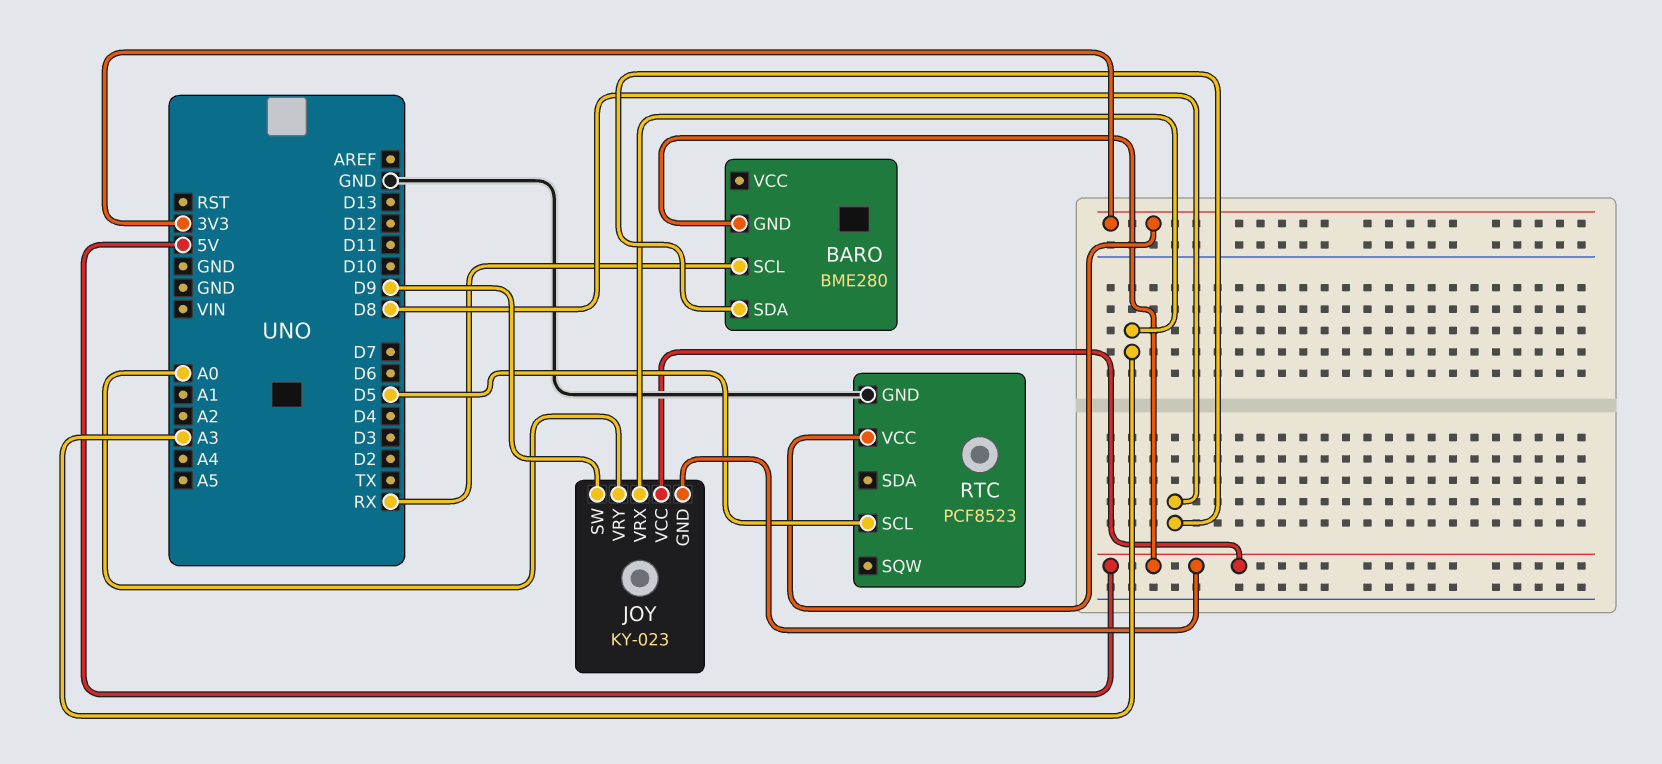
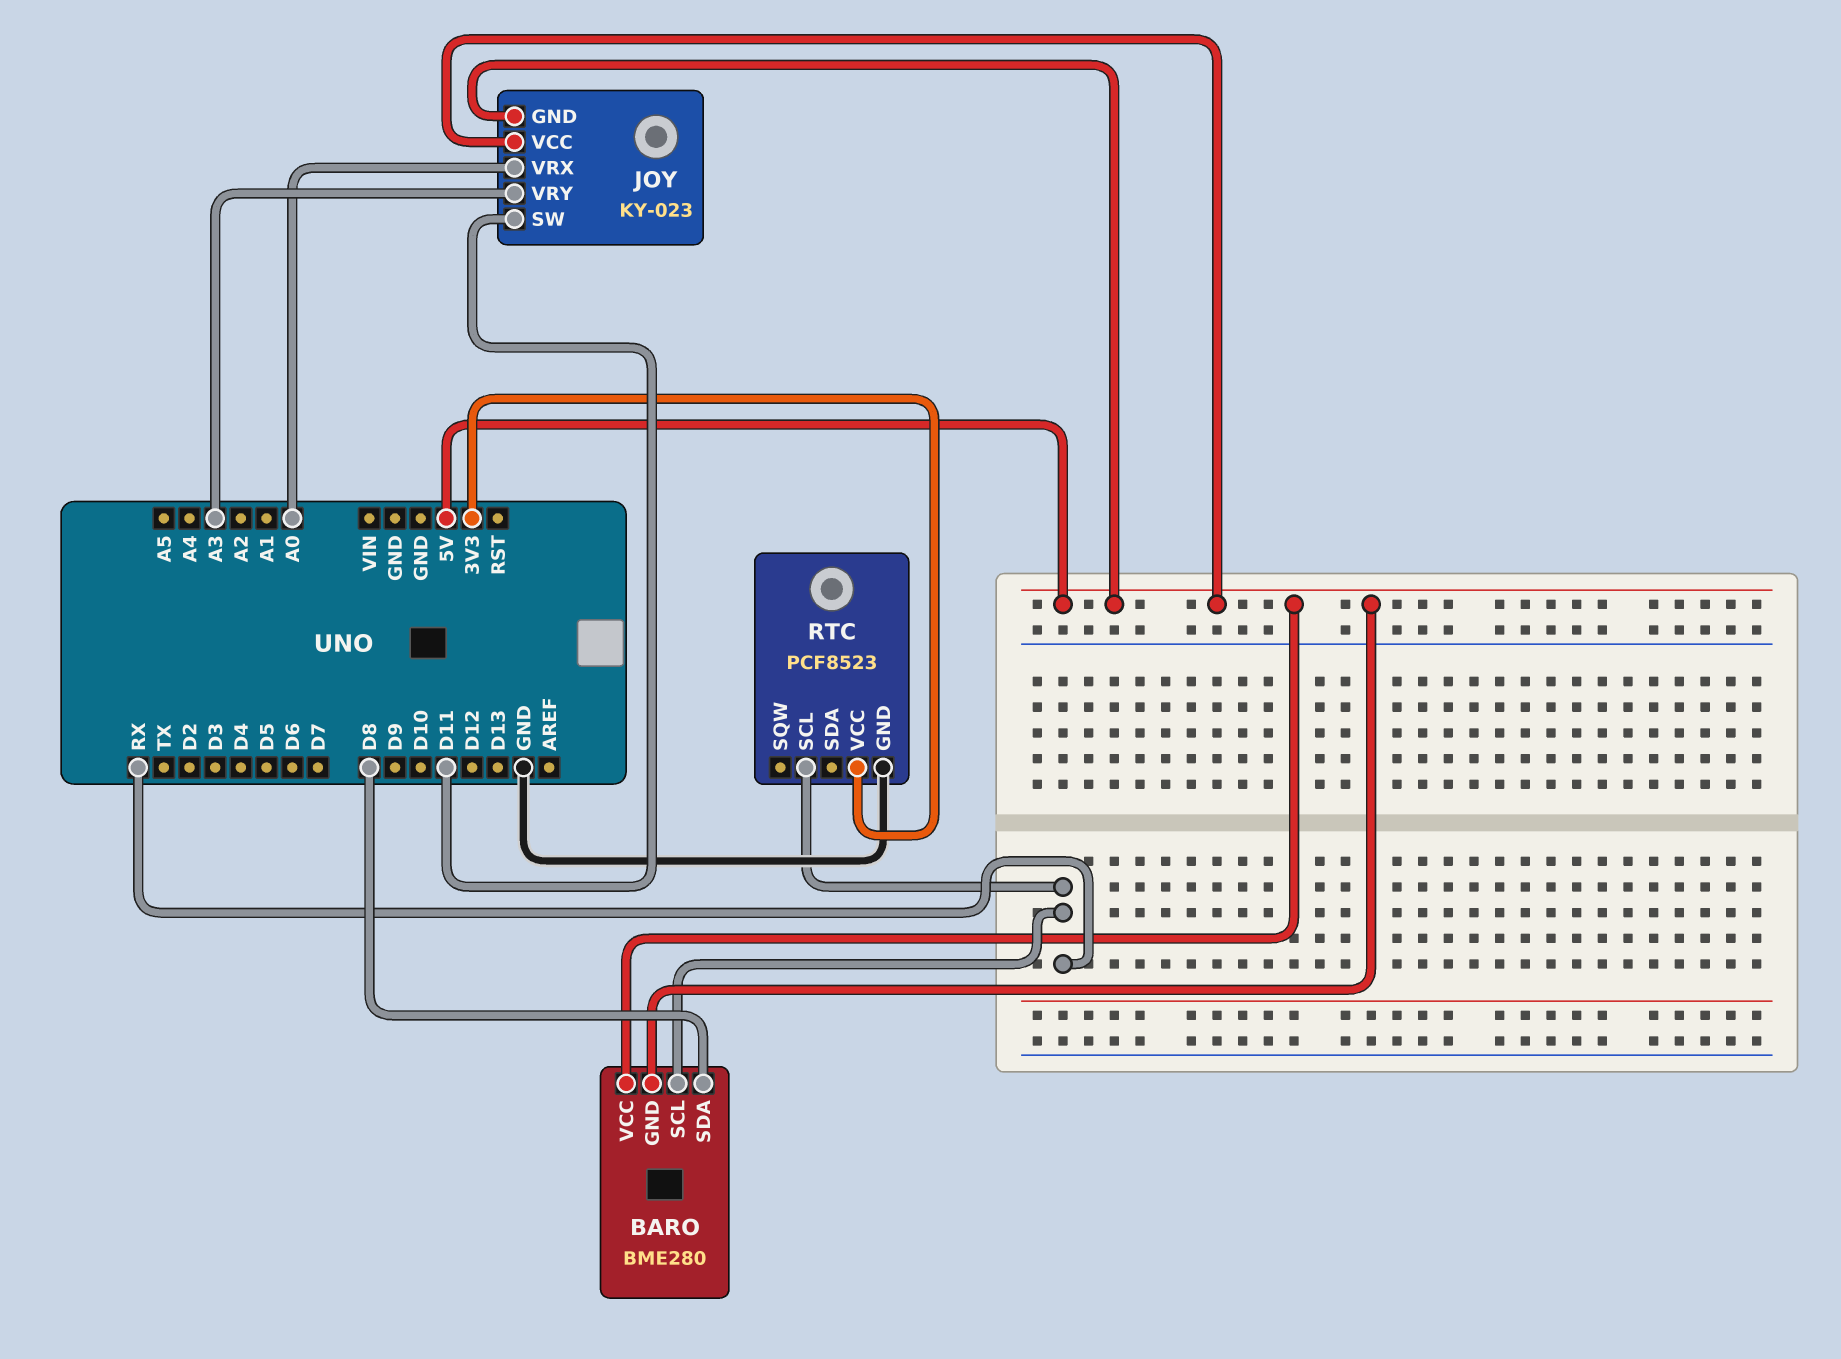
BARO pin VCC: none -> 5V
JOY pin SW: D9 -> D11
JOY pin VRX: A3 -> A0
JOY pin VRY: A0 -> A3
RTC pin SCL: D5 -> RX

